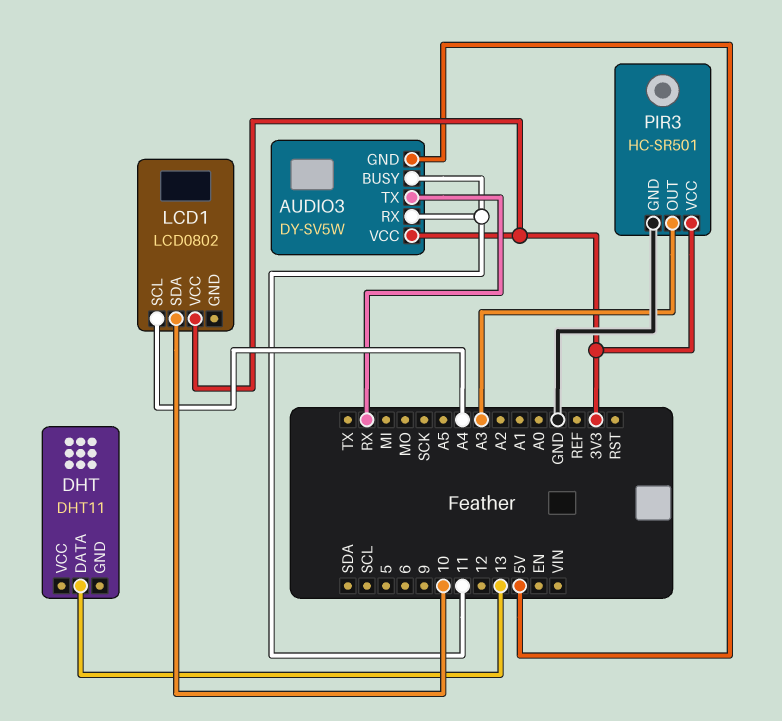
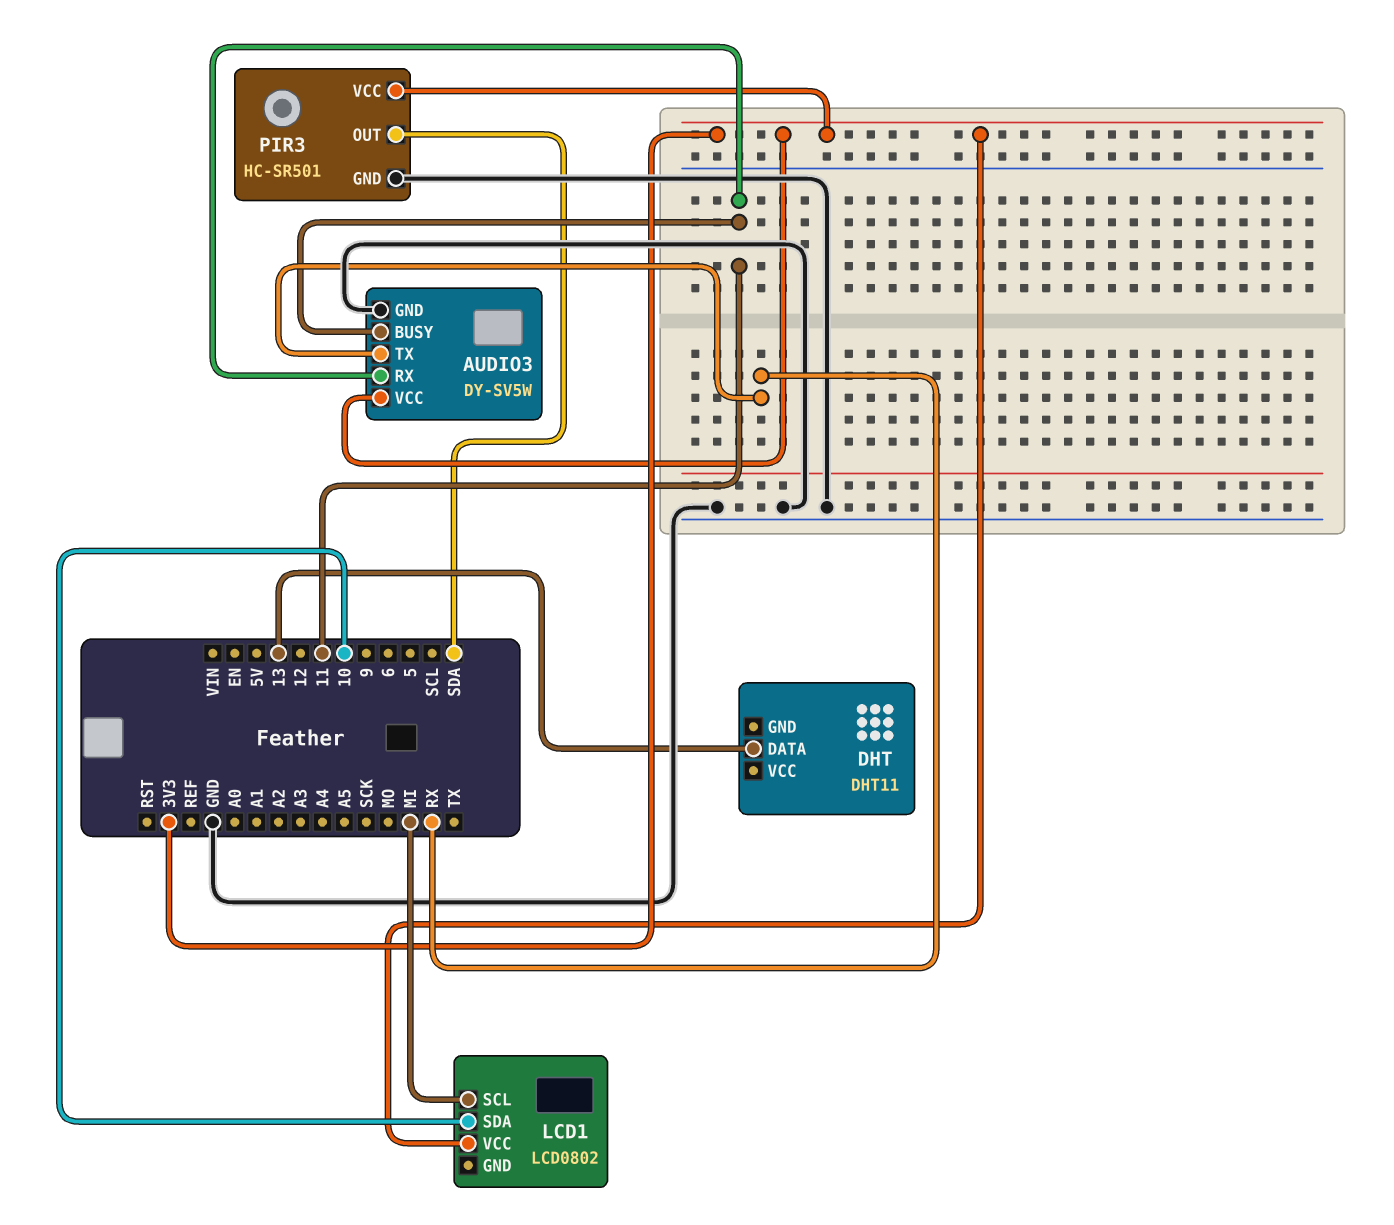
AUDIO3 pin GND: 5V -> GND
LCD1 pin SCL: A4 -> MI
PIR3 pin OUT: A3 -> SDA

